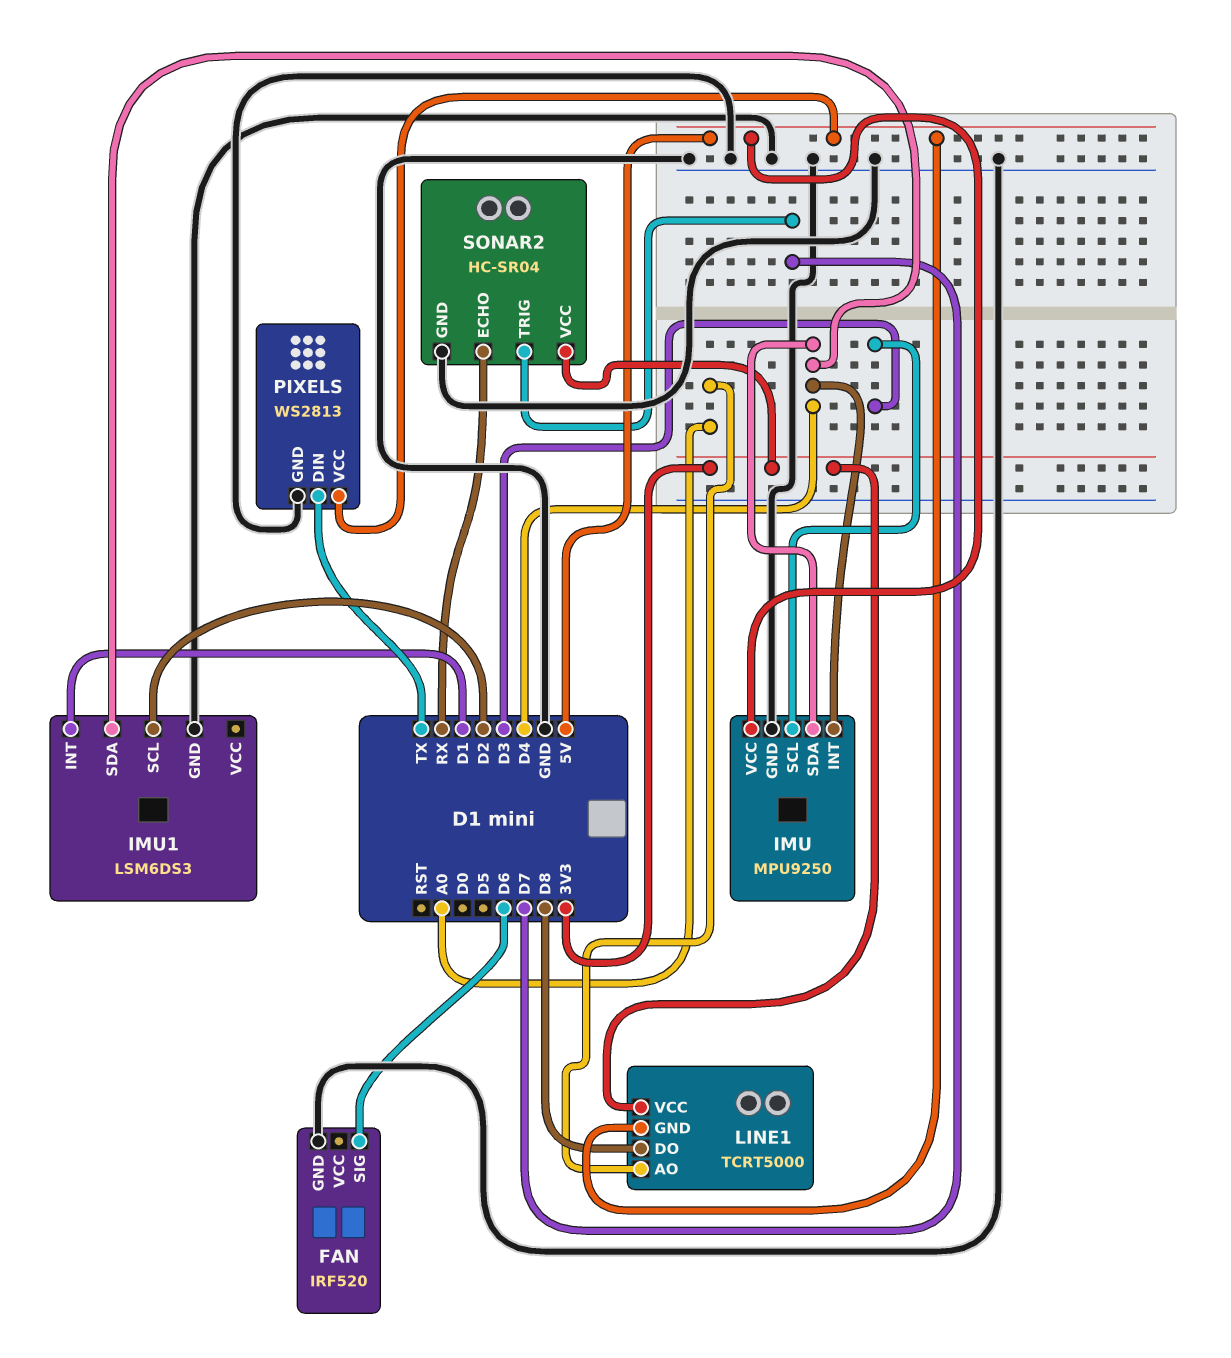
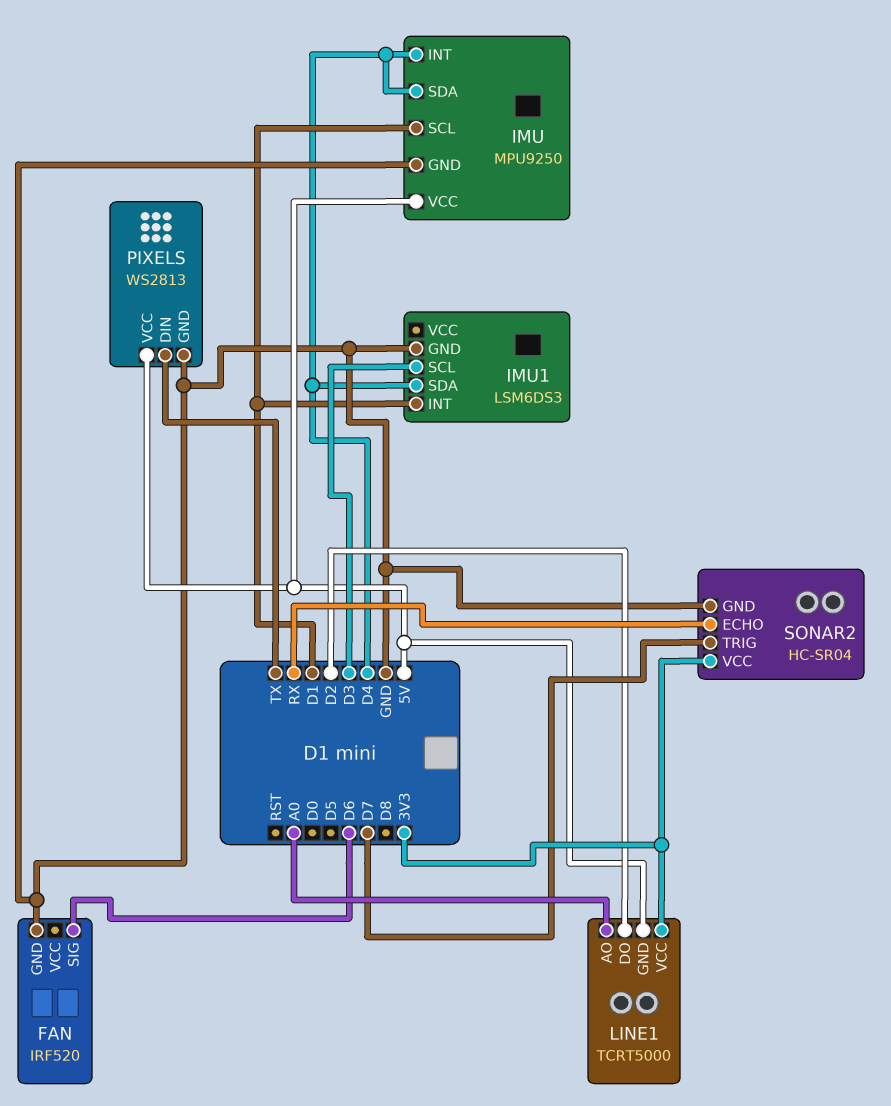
IMU pin SCL: D3 -> D1
IMU1 pin SCL: D2 -> D3
LINE1 pin DO: D8 -> D2

